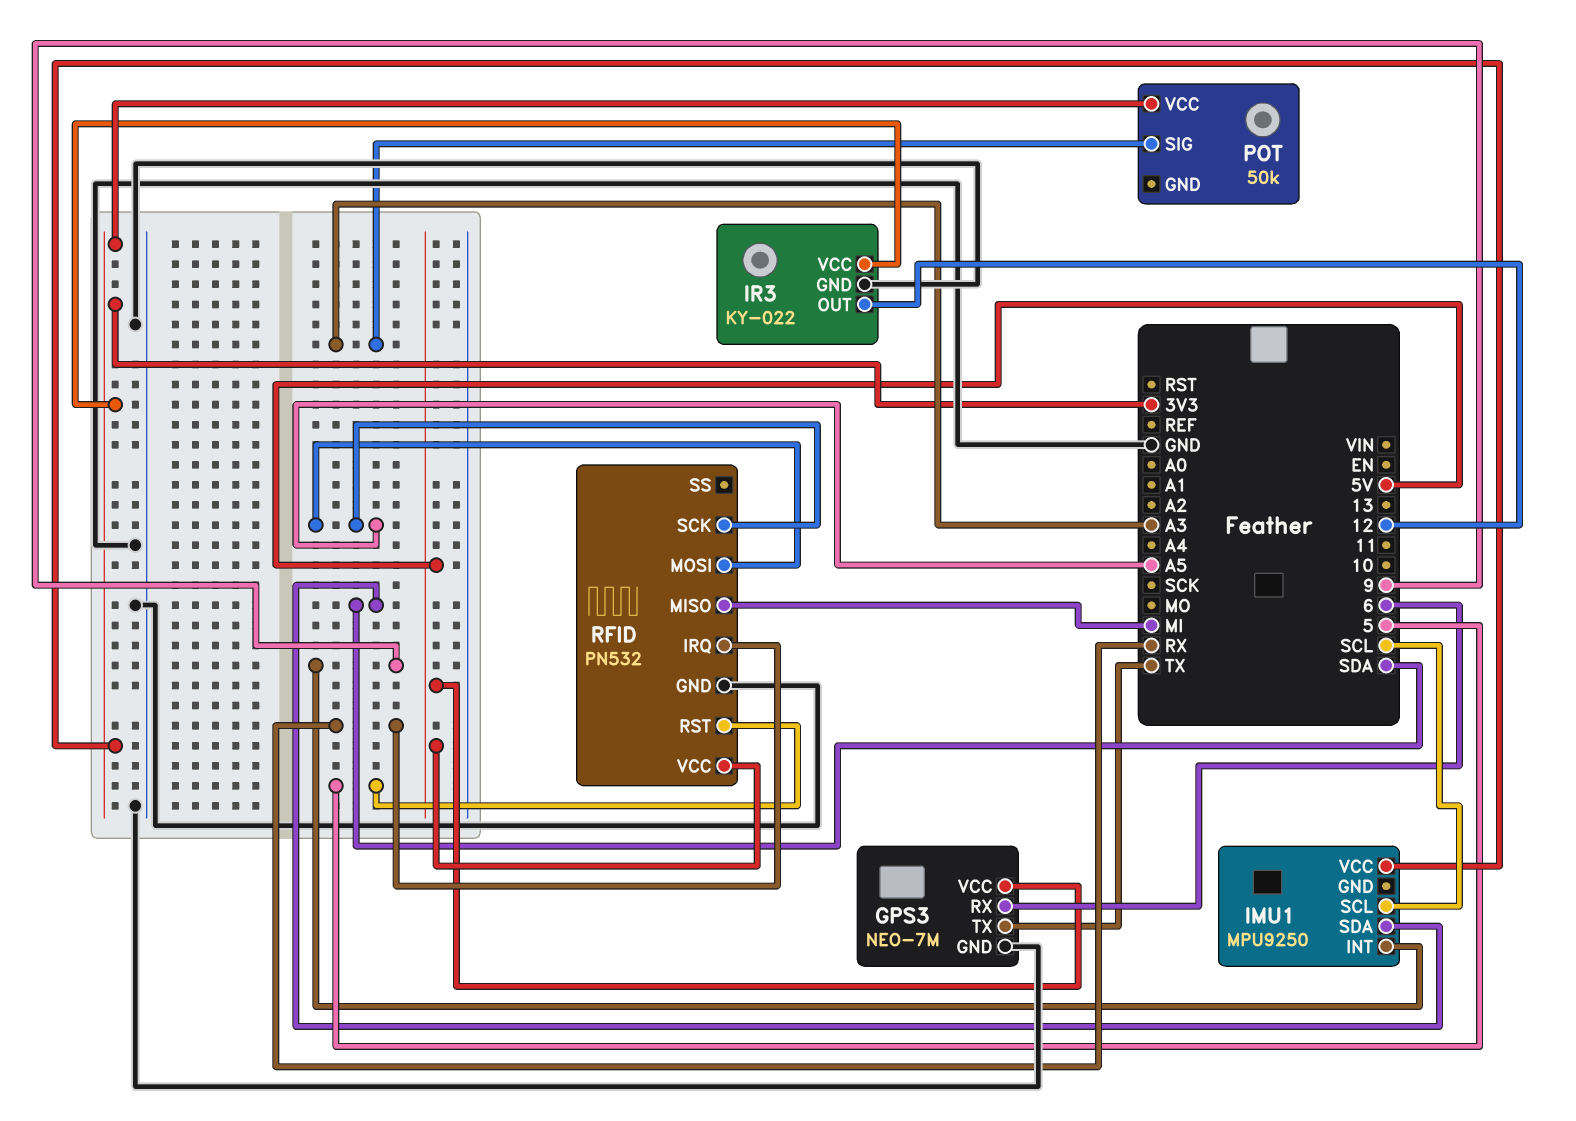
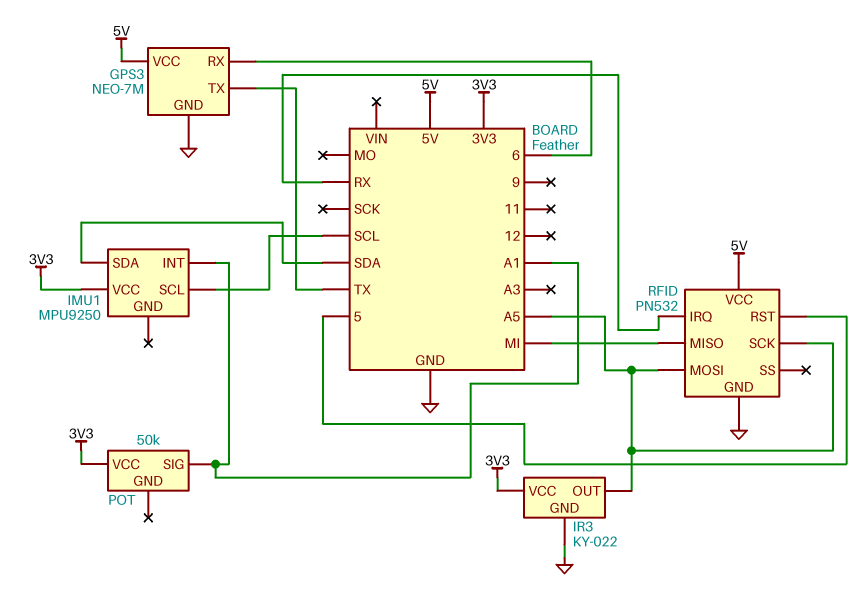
IMU1 pin INT: 9 -> A1
IR3 pin OUT: 12 -> A5
POT pin SIG: A3 -> A1

